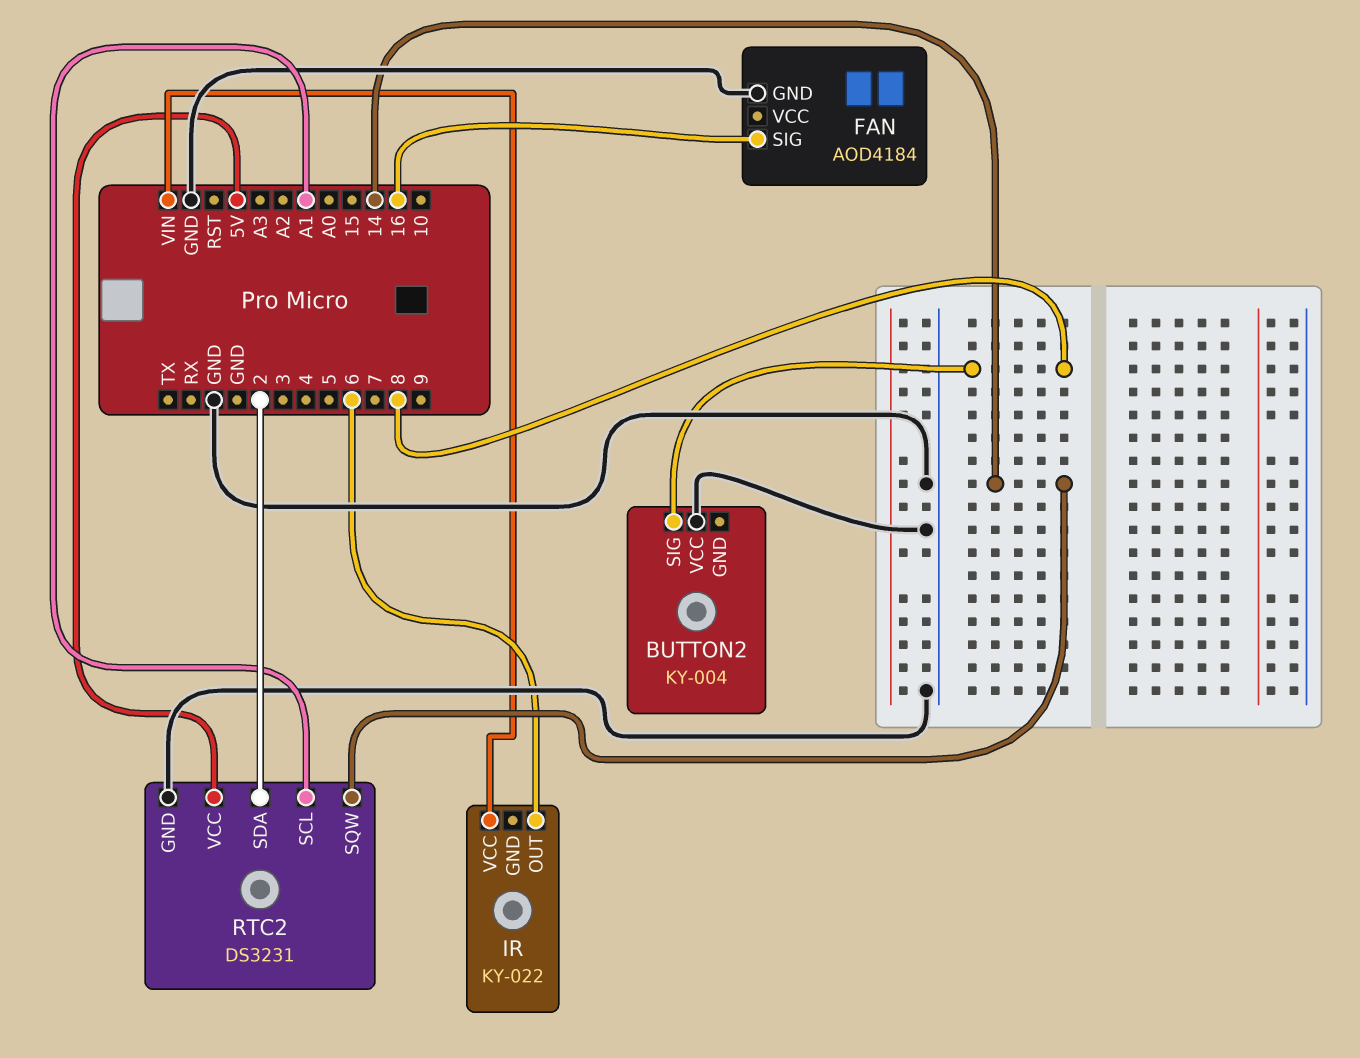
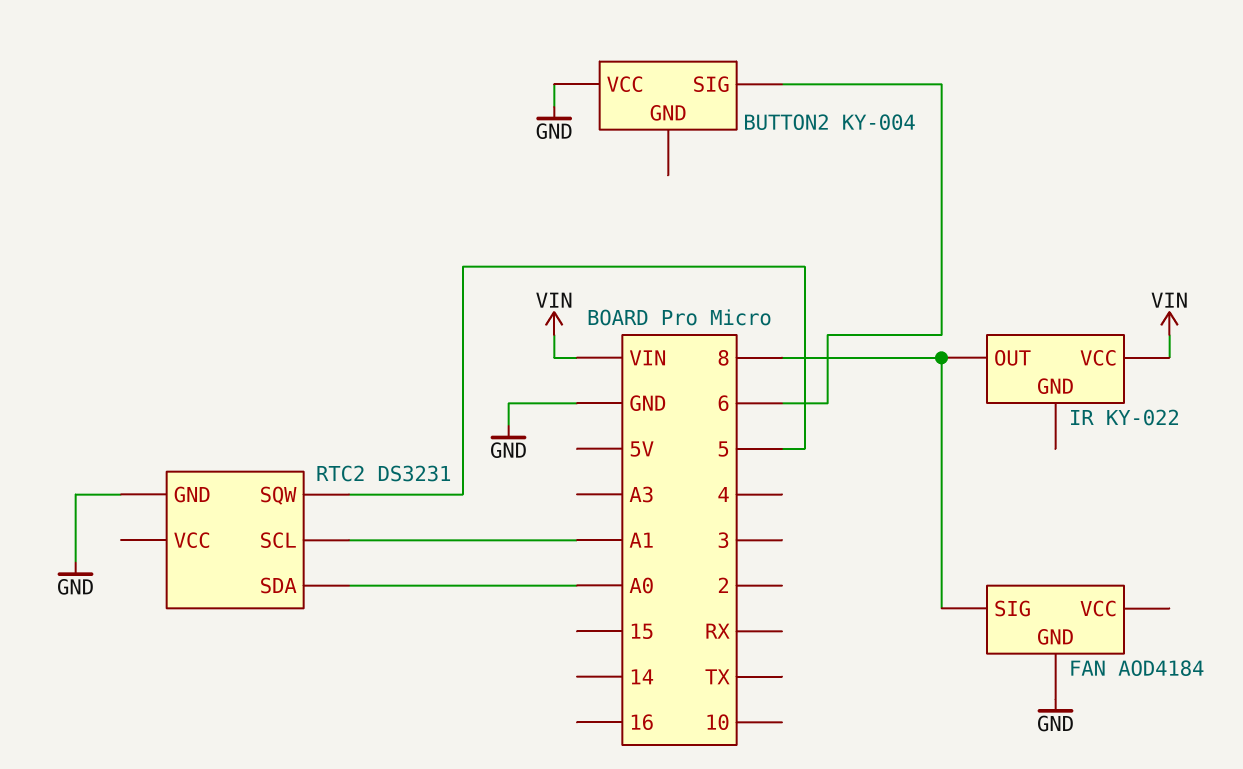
BUTTON2 pin SIG: 8 -> 6
FAN pin SIG: 16 -> 8
IR pin OUT: 6 -> 8
RTC2 pin SDA: 2 -> A0
RTC2 pin SQW: 14 -> 5
RTC2 pin VCC: 5V -> none

